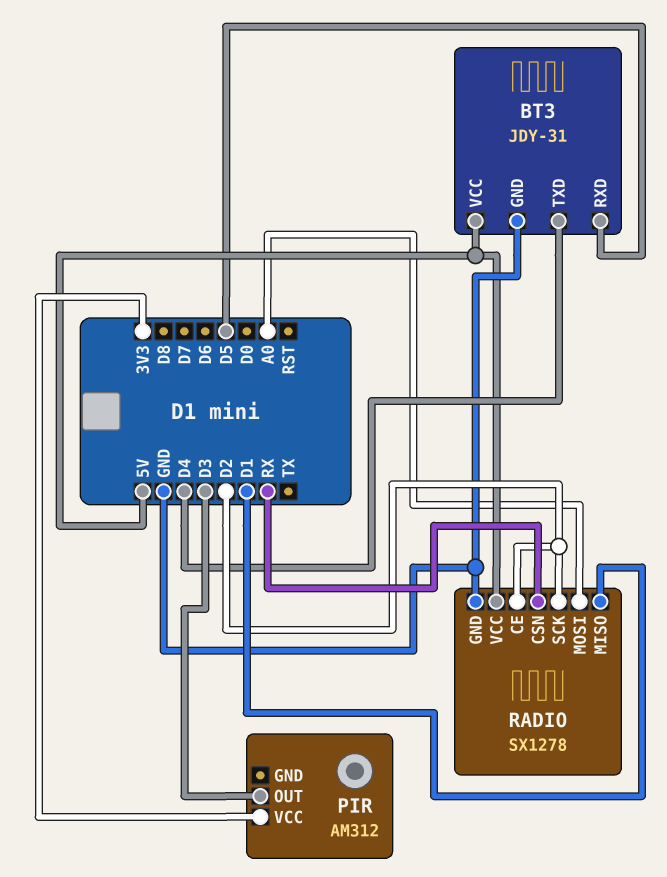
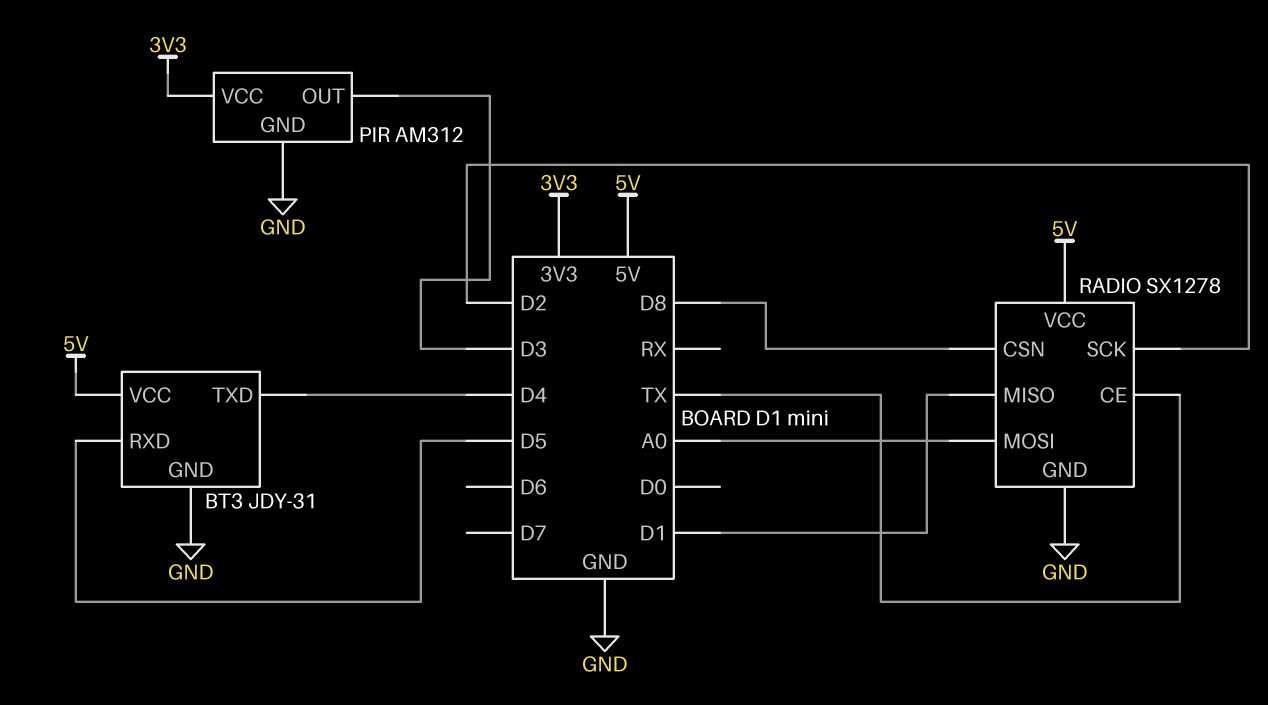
PIR pin GND: none -> GND
RADIO pin CE: D2 -> TX
RADIO pin CSN: RX -> D8

